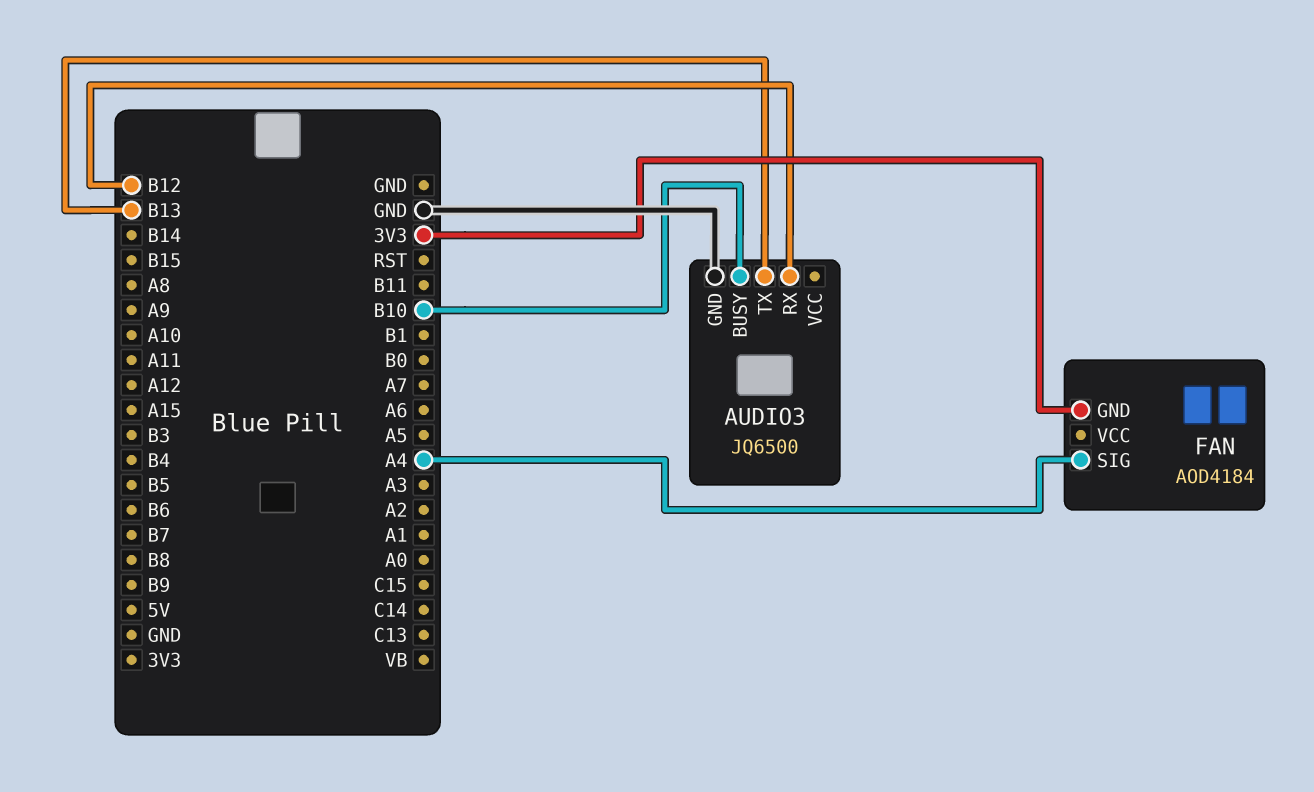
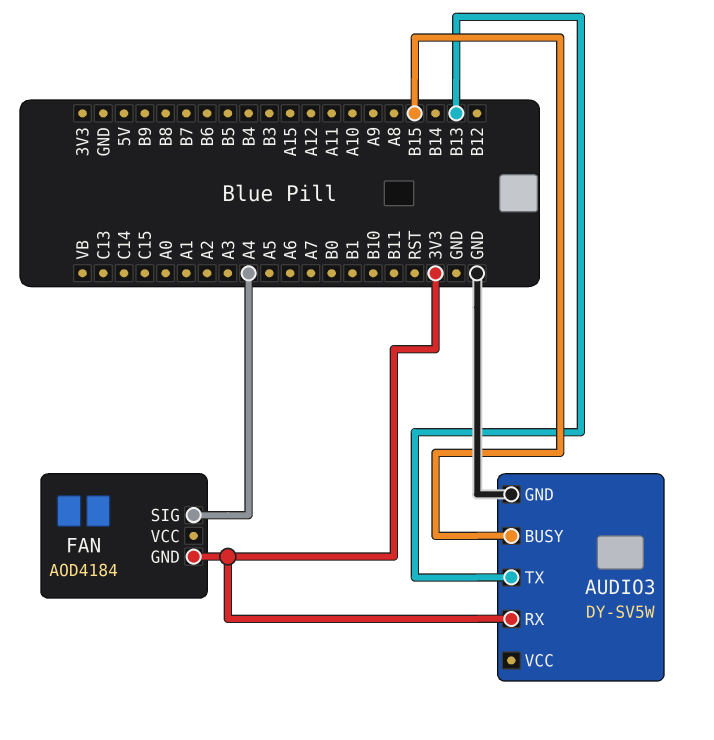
AUDIO3: JQ6500 -> DY-SV5W
AUDIO3 pin BUSY: B10 -> B15
AUDIO3 pin RX: B12 -> 3V3

